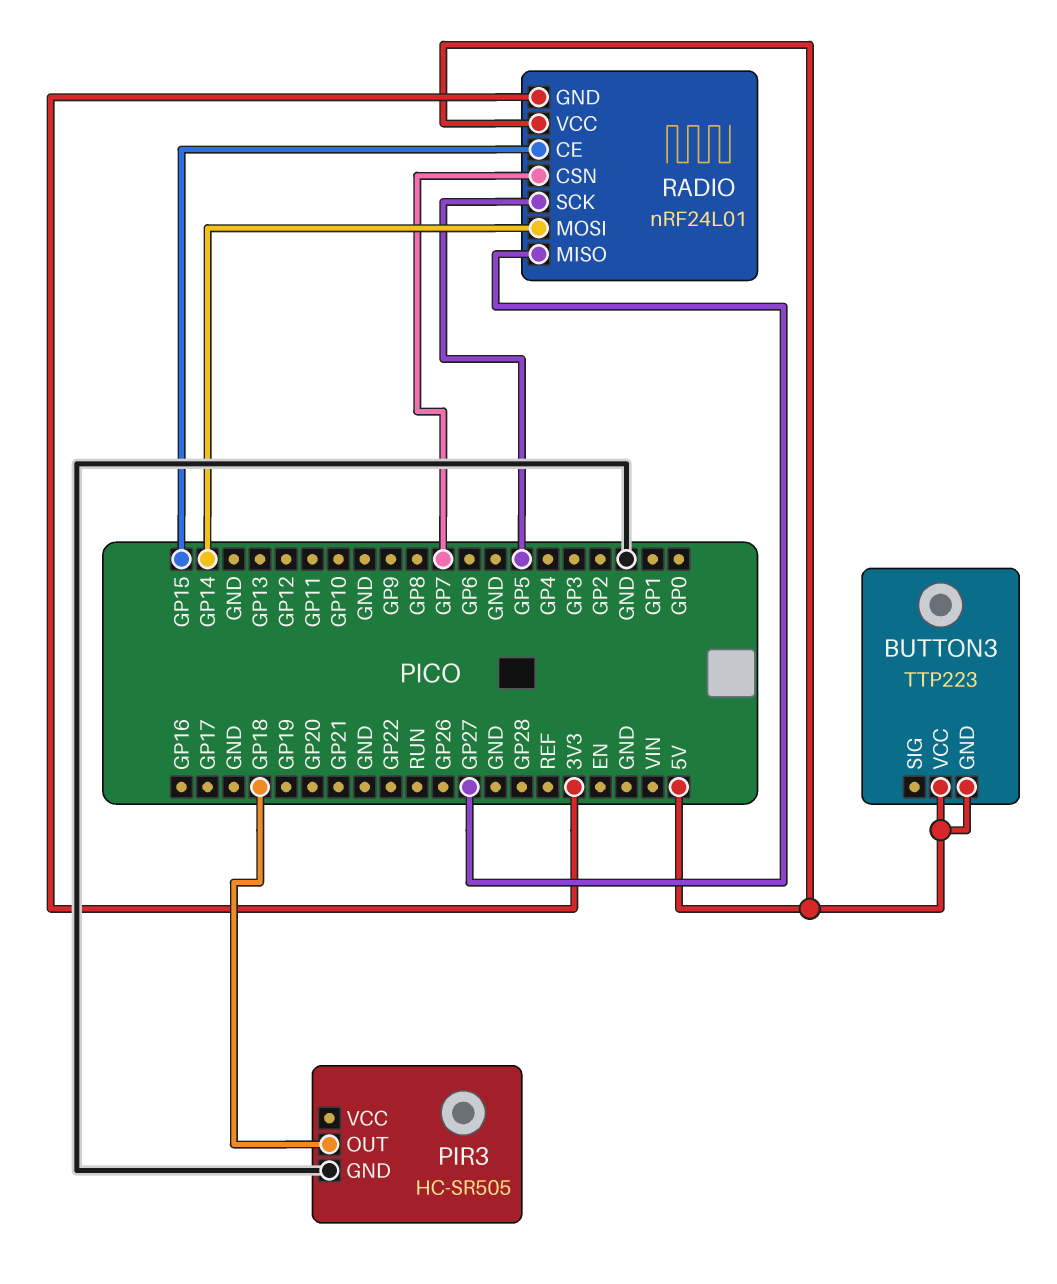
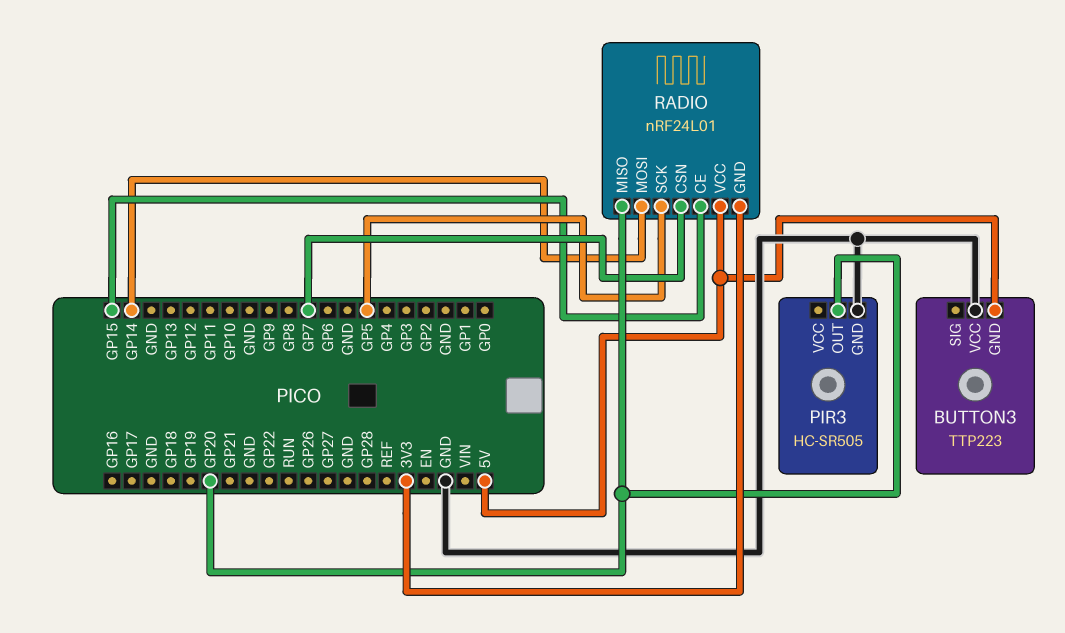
BUTTON3 pin VCC: 5V -> GND
PIR3 pin OUT: GP18 -> GP20
RADIO pin MISO: GP27 -> GP20

